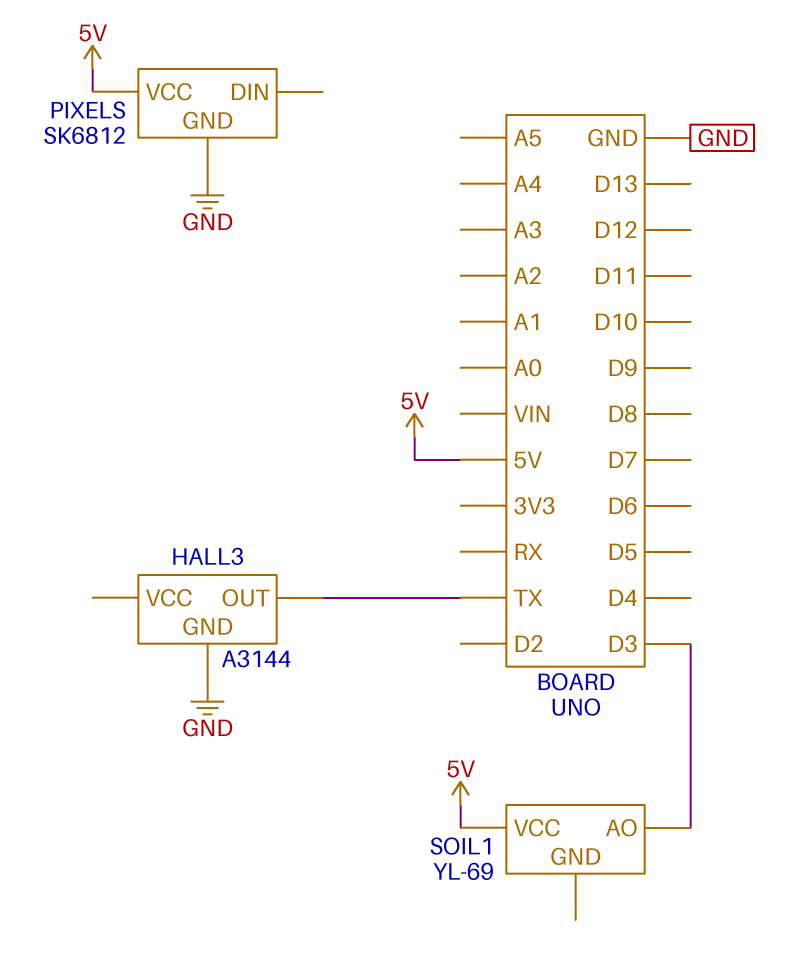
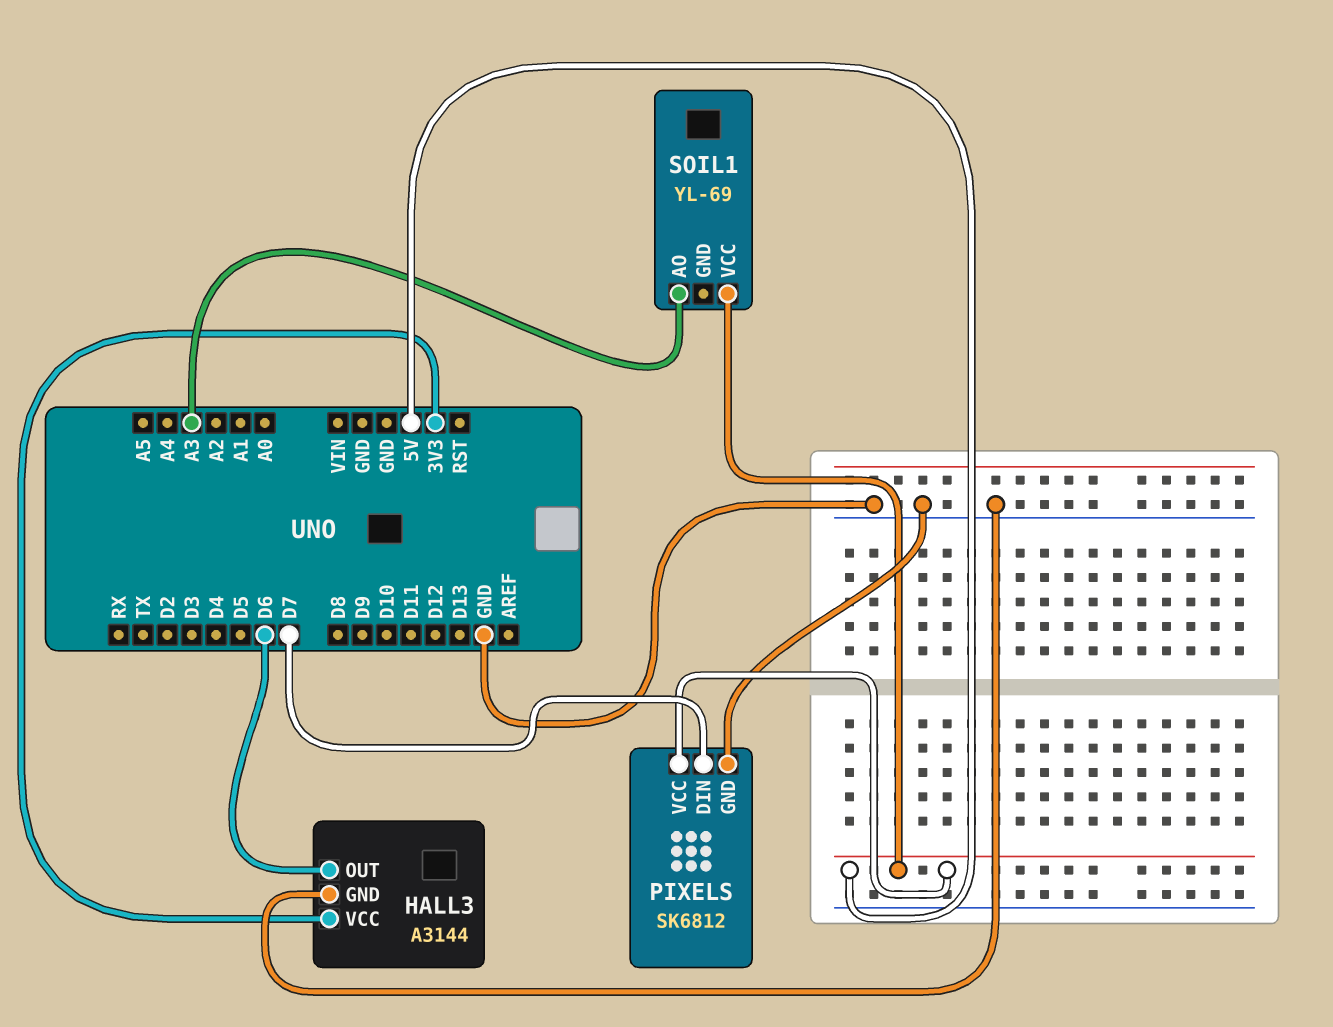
HALL3 pin OUT: TX -> D6
HALL3 pin VCC: none -> 3V3
PIXELS pin DIN: none -> D7
SOIL1 pin AO: D3 -> A3

